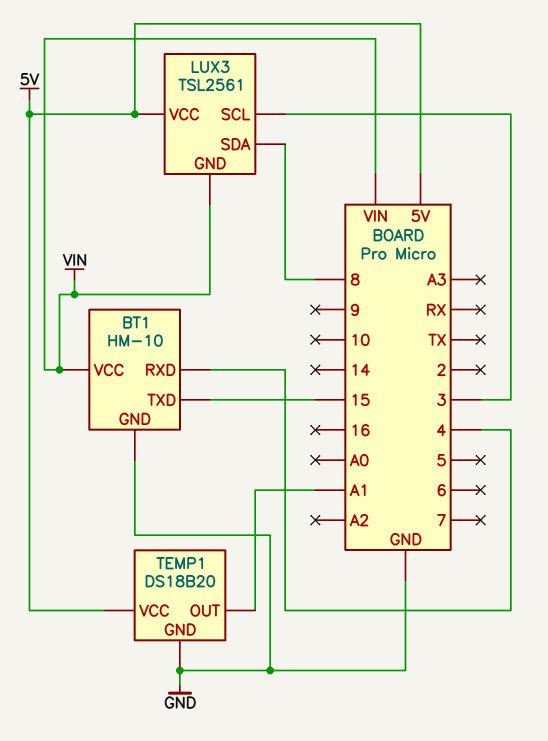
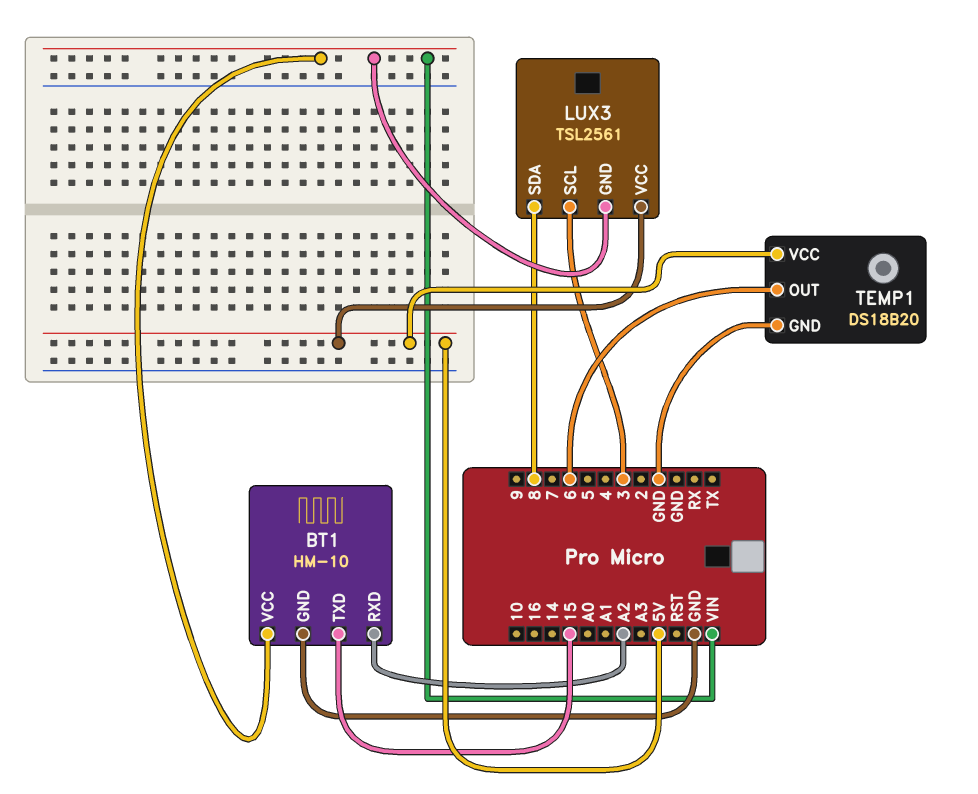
BT1 pin RXD: 4 -> A2
TEMP1 pin OUT: A1 -> 6

